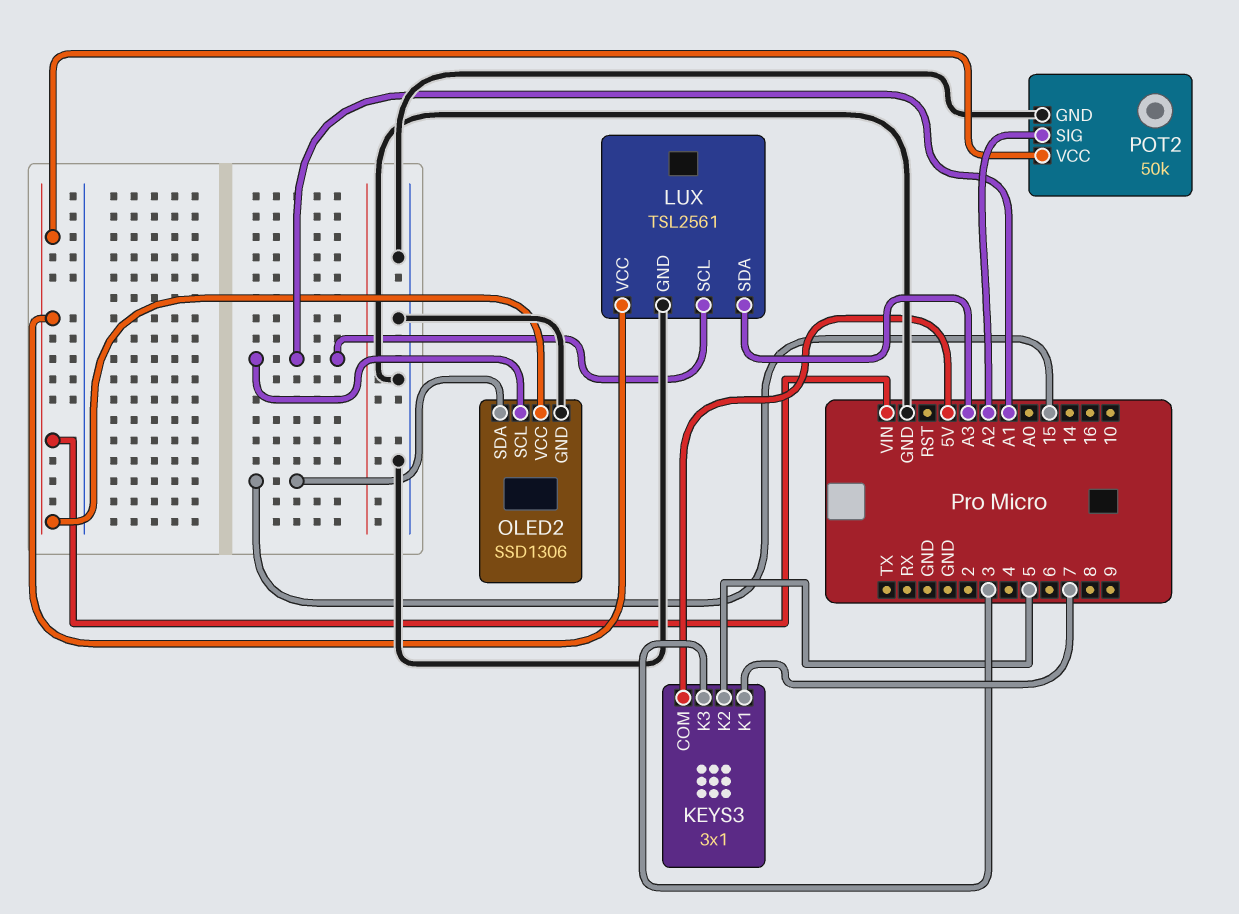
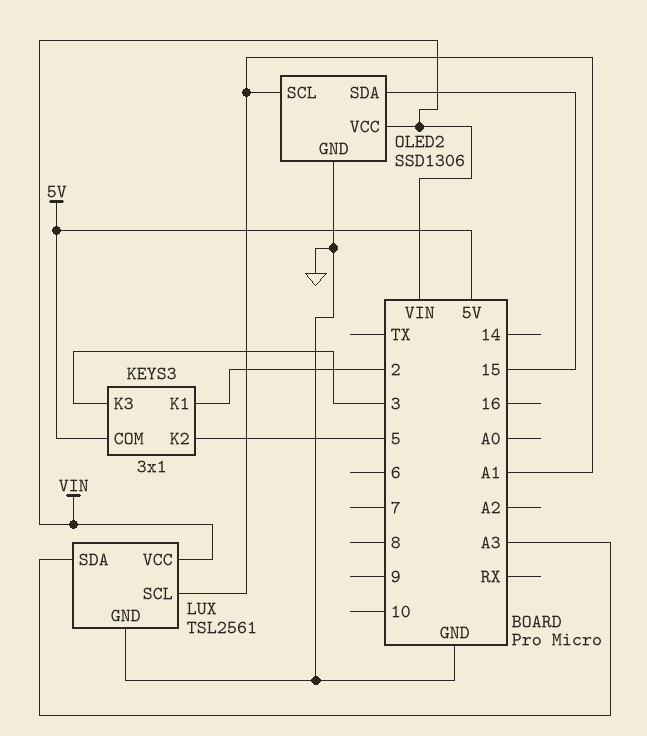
KEYS3 pin K1: 7 -> 2
POT2: 50k -> none
POT2 pin GND: GND -> none
POT2 pin SIG: A2 -> none
POT2 pin VCC: VIN -> none

